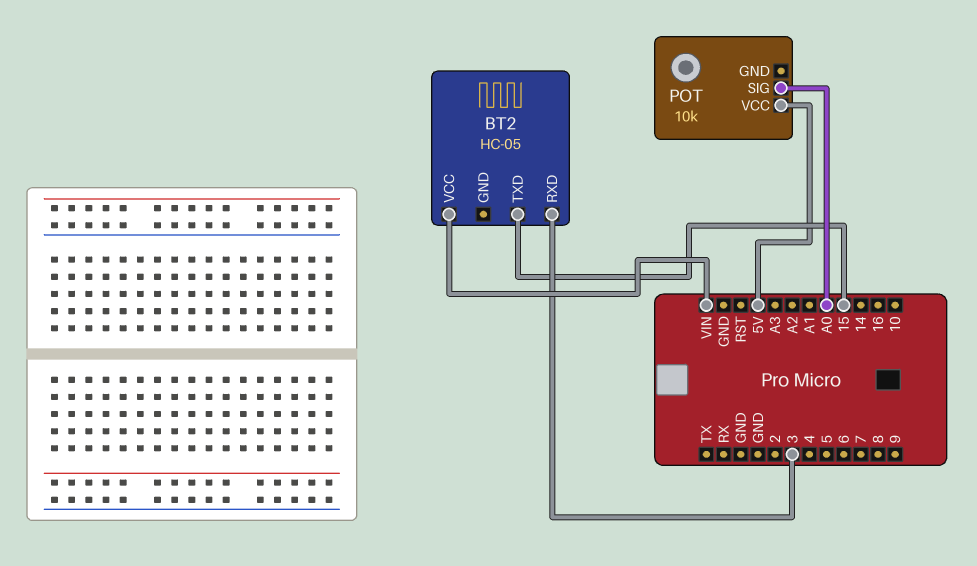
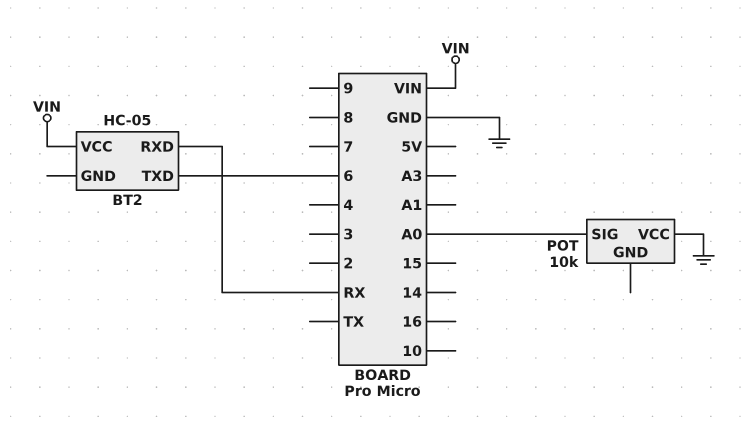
BT2 pin RXD: 3 -> RX
BT2 pin TXD: 15 -> 6
POT pin VCC: 5V -> GND

